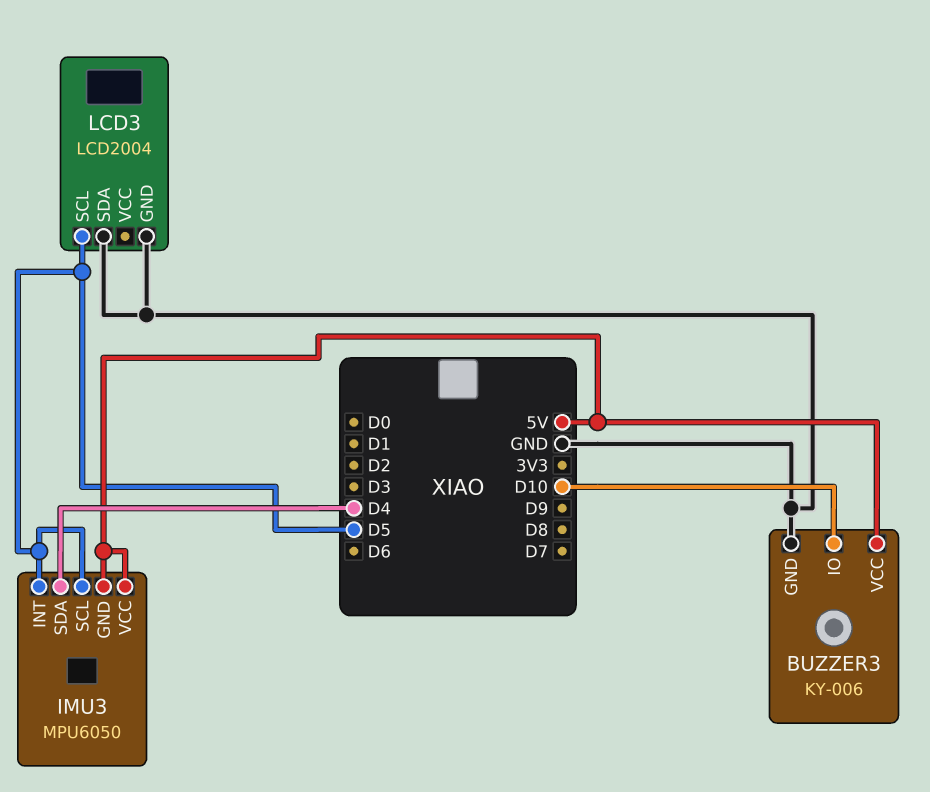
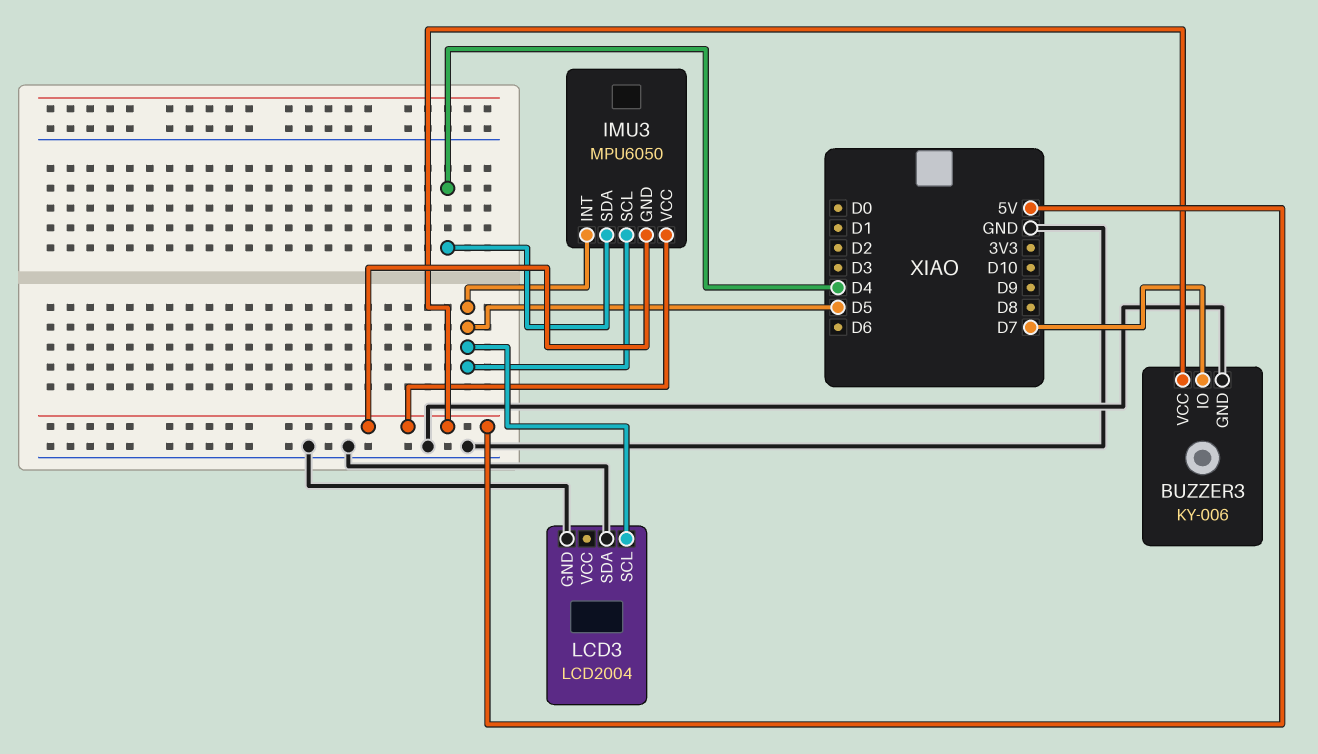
BUZZER3 pin IO: D10 -> D7

